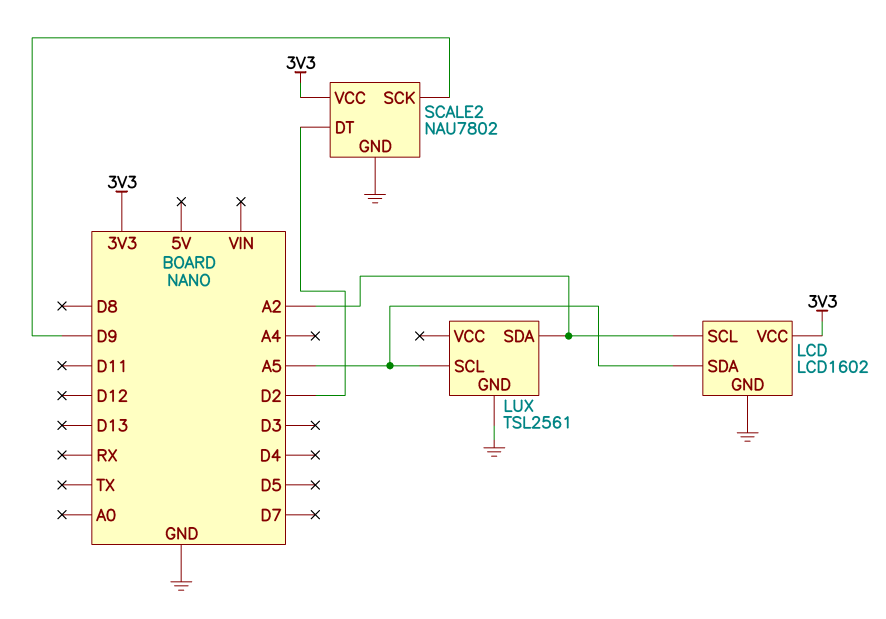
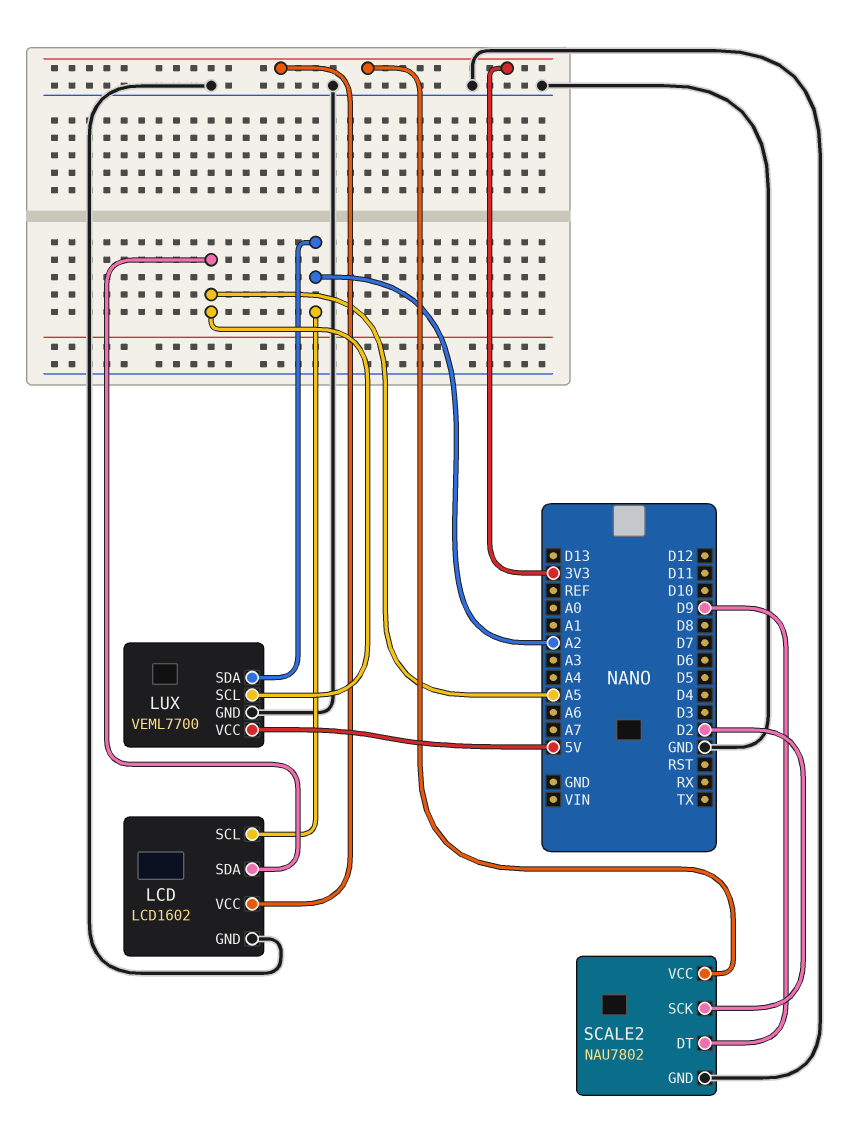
LUX: TSL2561 -> VEML7700
LUX pin VCC: none -> 5V
SCALE2 pin DT: D2 -> D9
SCALE2 pin SCK: D9 -> D2

